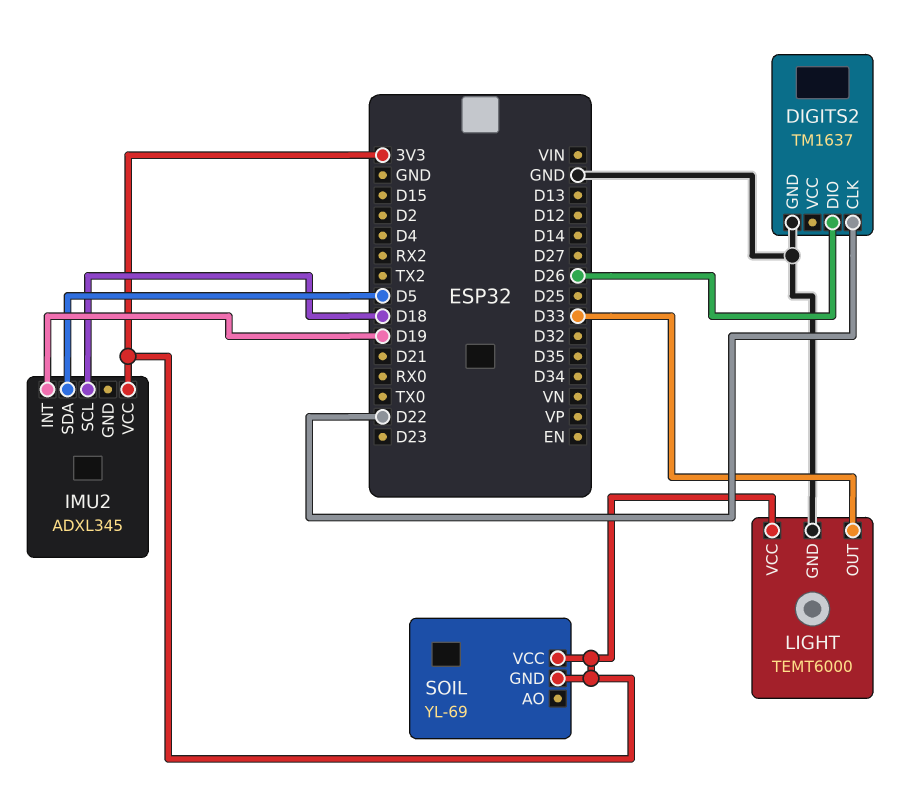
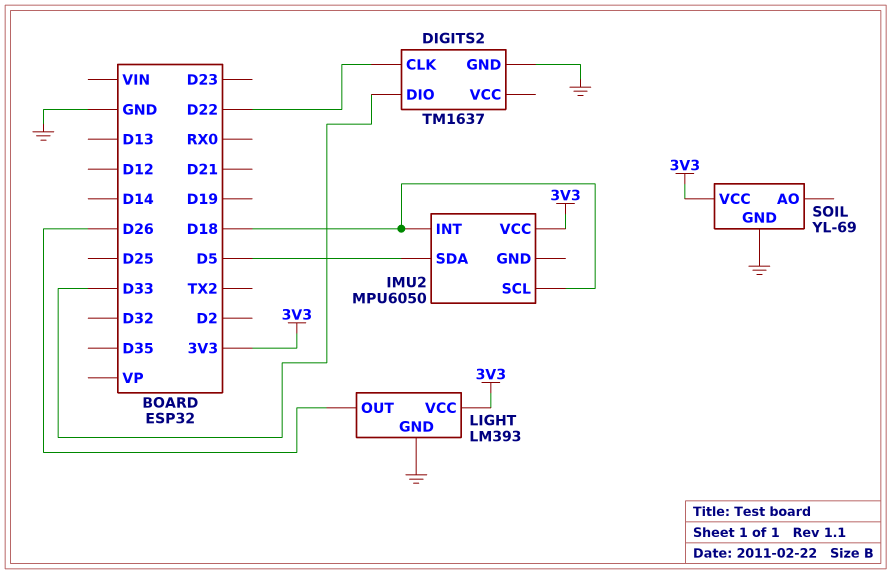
DIGITS2 pin DIO: D26 -> D33
IMU2: ADXL345 -> MPU6050
IMU2 pin INT: D19 -> D18
LIGHT: TEMT6000 -> LM393
LIGHT pin OUT: D33 -> D26
SOIL pin GND: 3V3 -> GND

